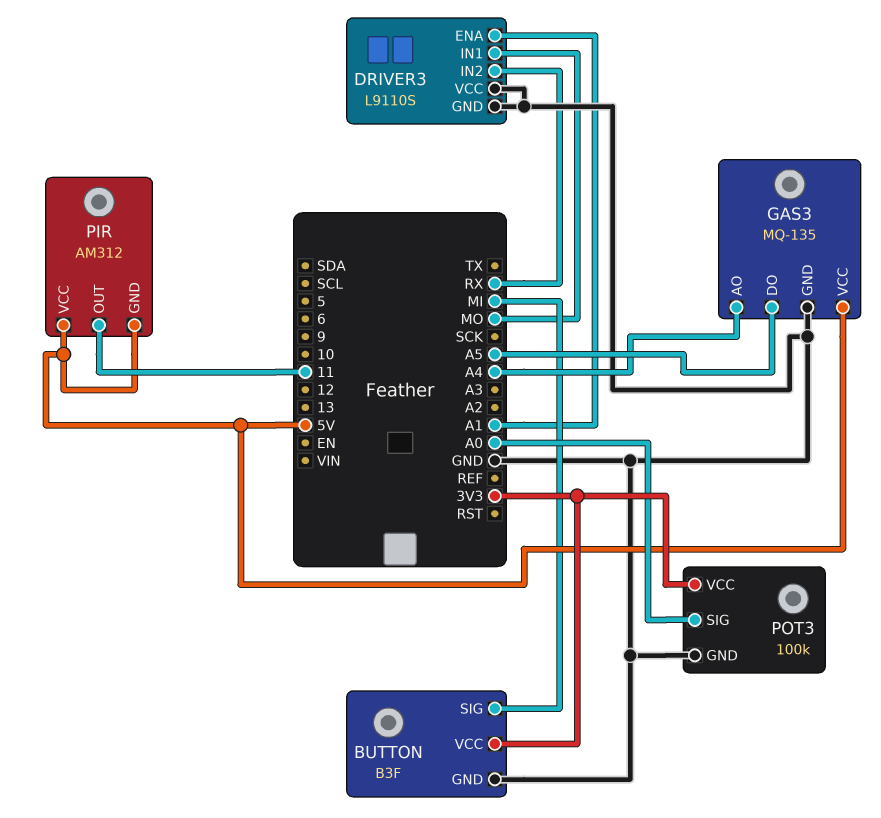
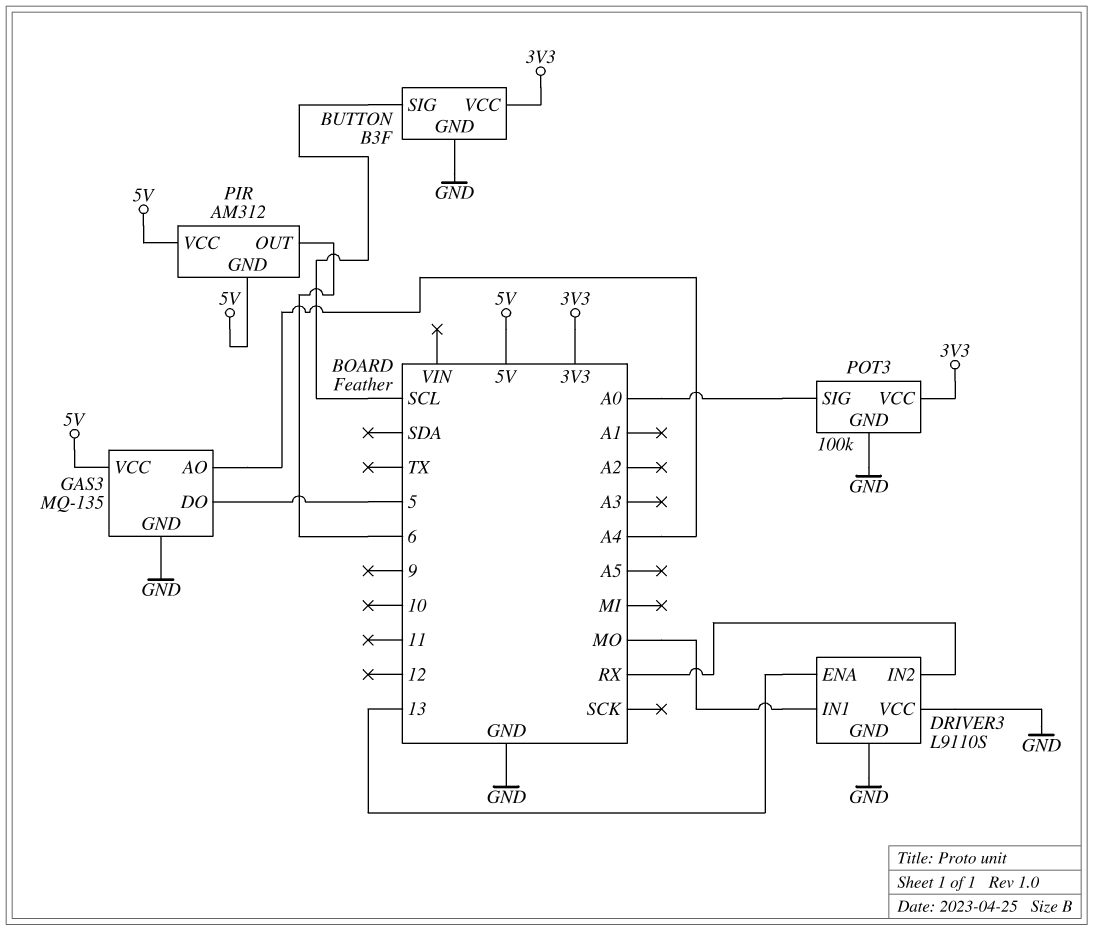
BUTTON pin SIG: MI -> SCL
DRIVER3 pin ENA: A1 -> 13
GAS3 pin DO: A5 -> 5
PIR pin OUT: 11 -> 6

